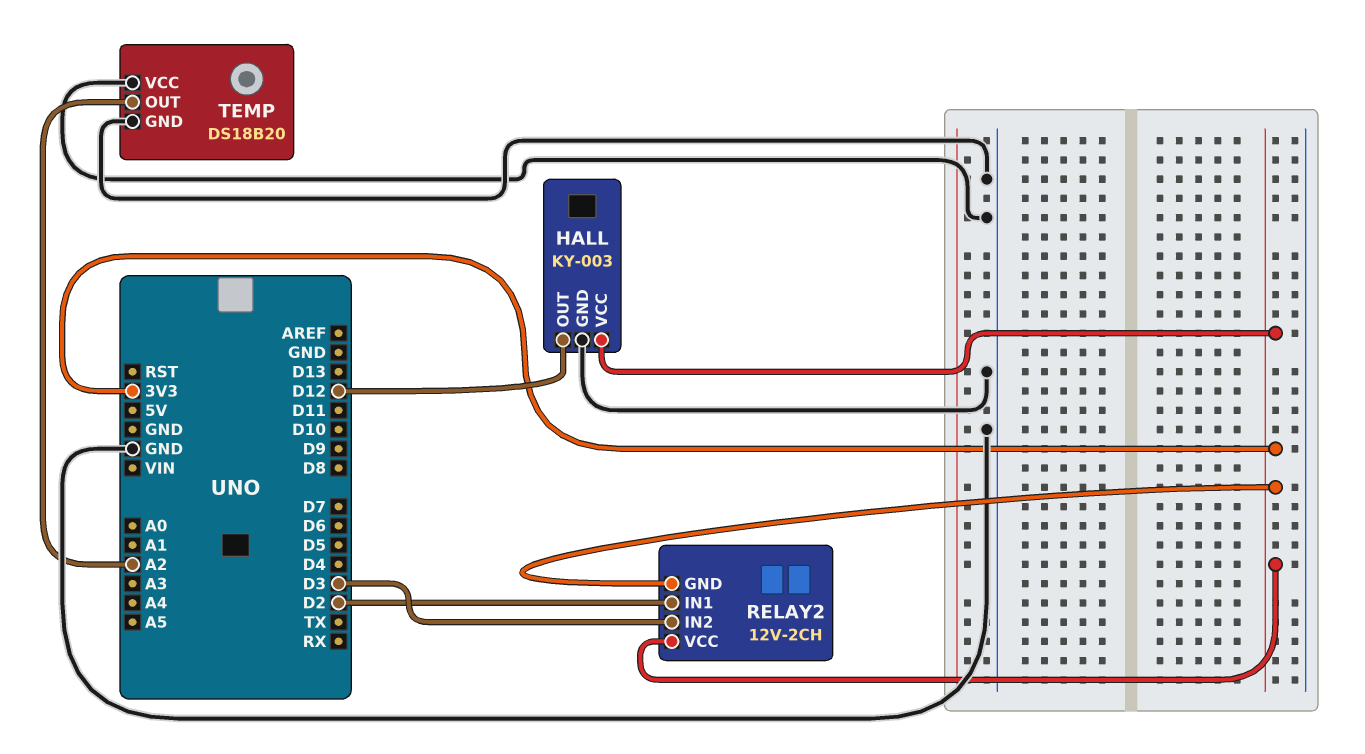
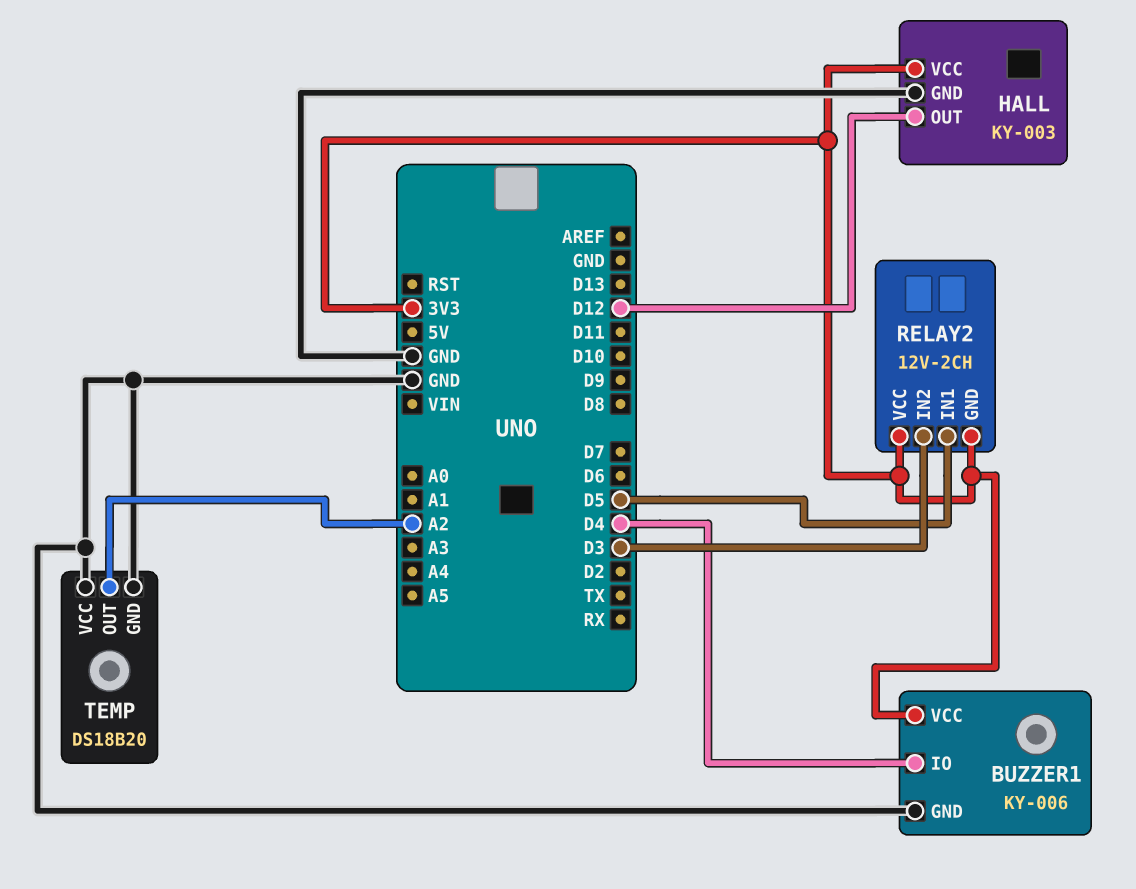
BUZZER1: none -> KY-006
BUZZER1 pin GND: none -> GND
BUZZER1 pin IO: none -> D4
BUZZER1 pin VCC: none -> 3V3
RELAY2 pin IN1: D2 -> D5

